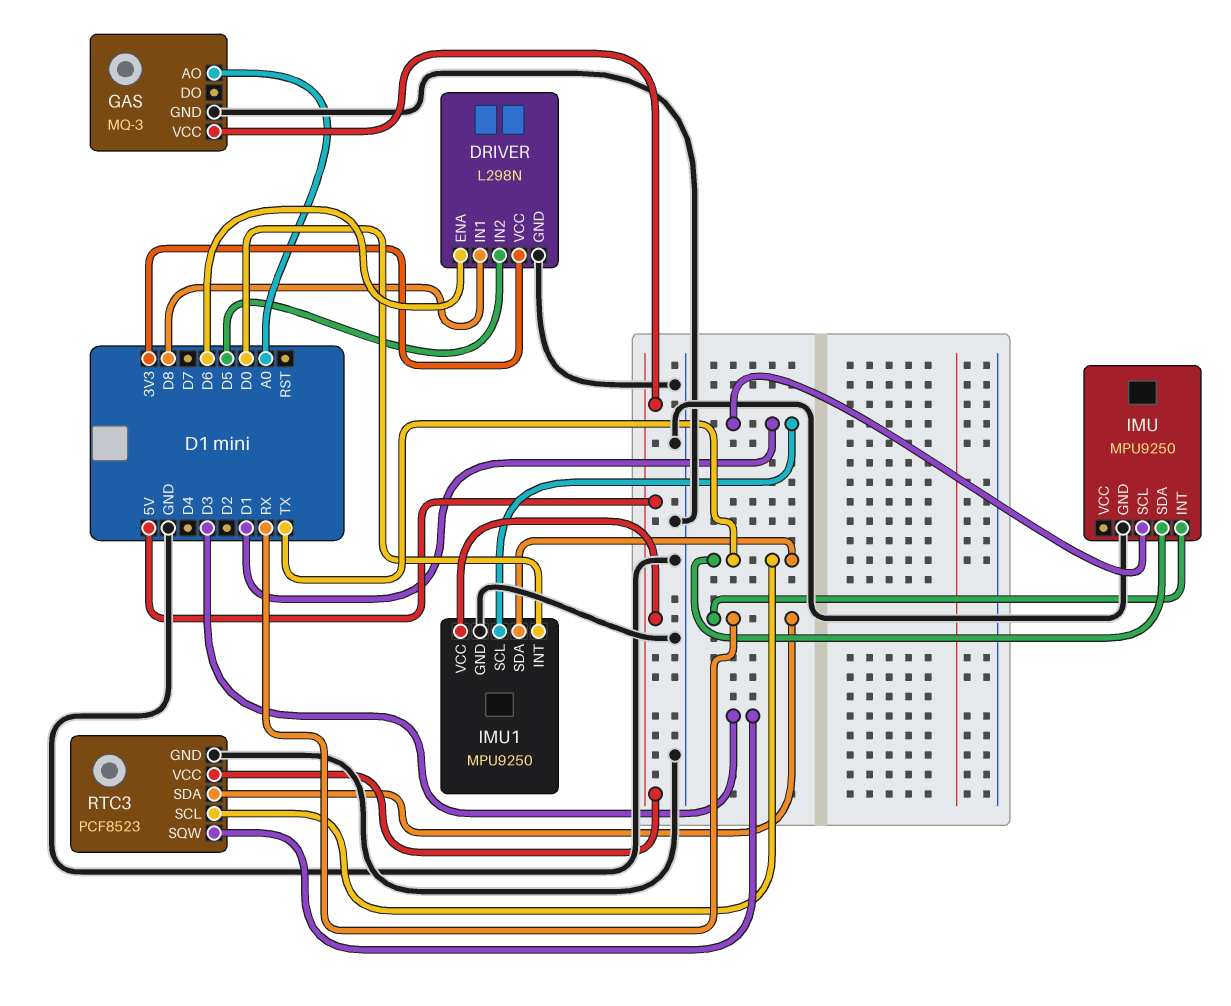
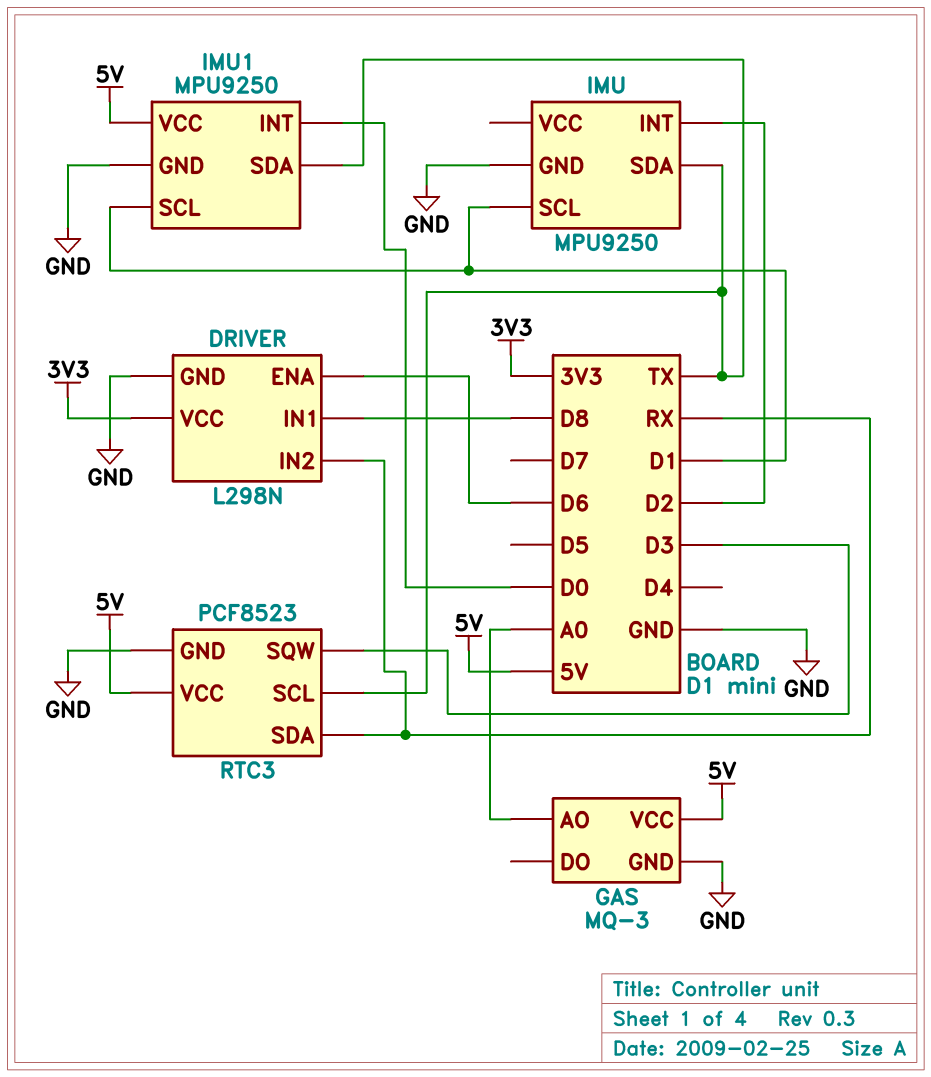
DRIVER pin IN2: D5 -> RX
IMU pin INT: RX -> D2

